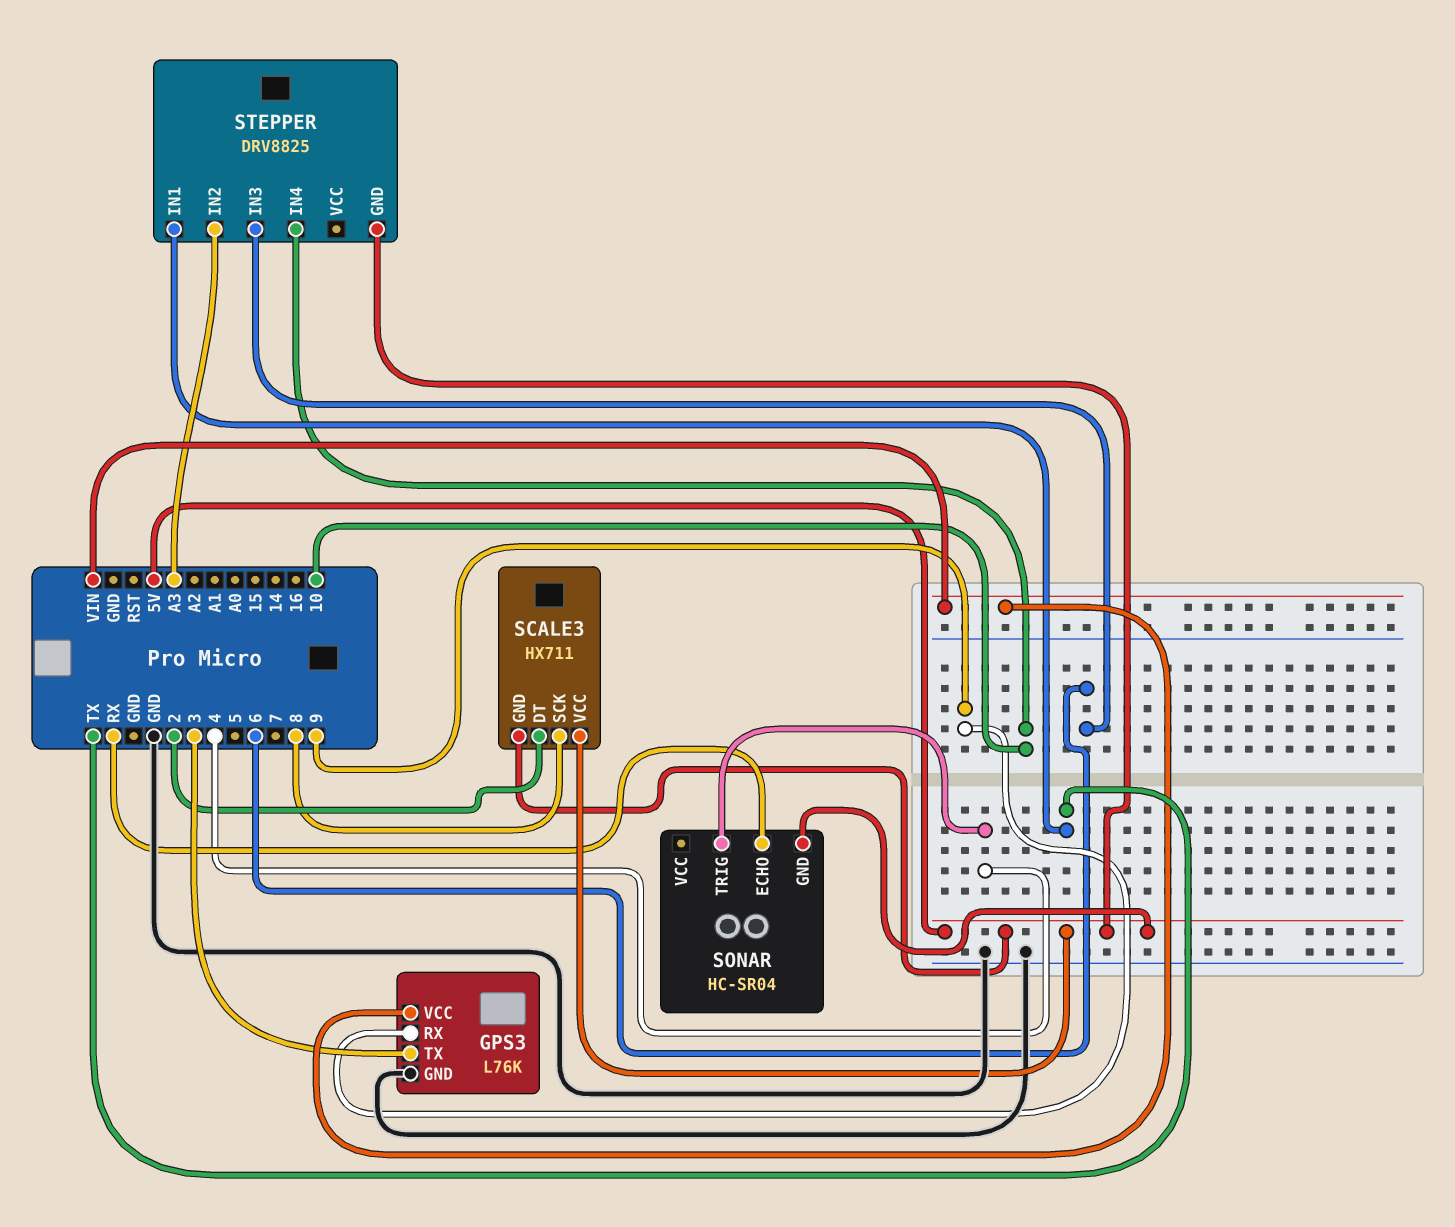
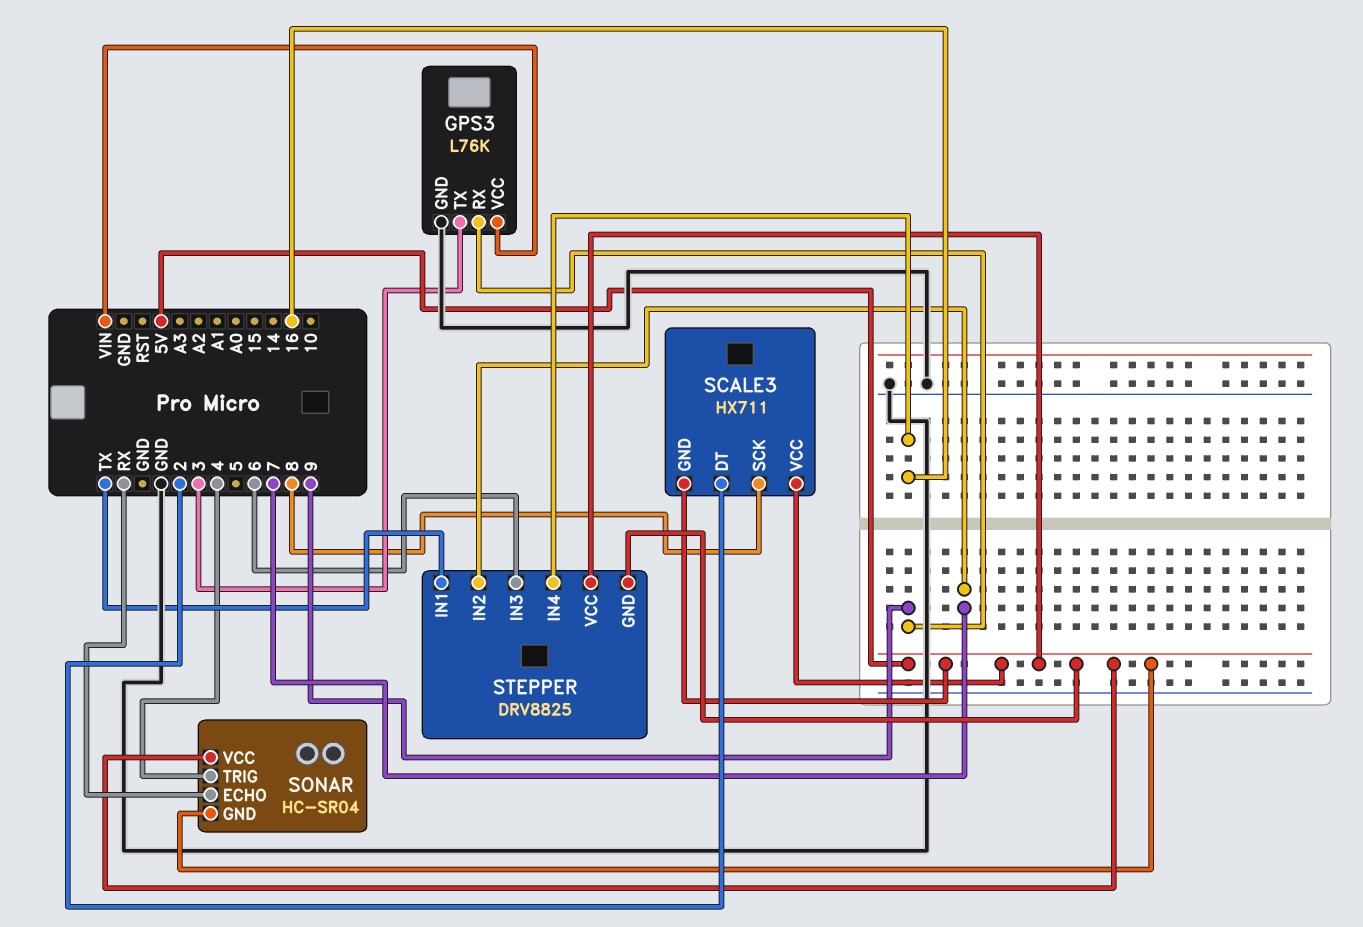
SONAR pin VCC: none -> 5V
STEPPER pin IN2: A3 -> 7
STEPPER pin IN4: 10 -> 16
STEPPER pin VCC: none -> 5V

